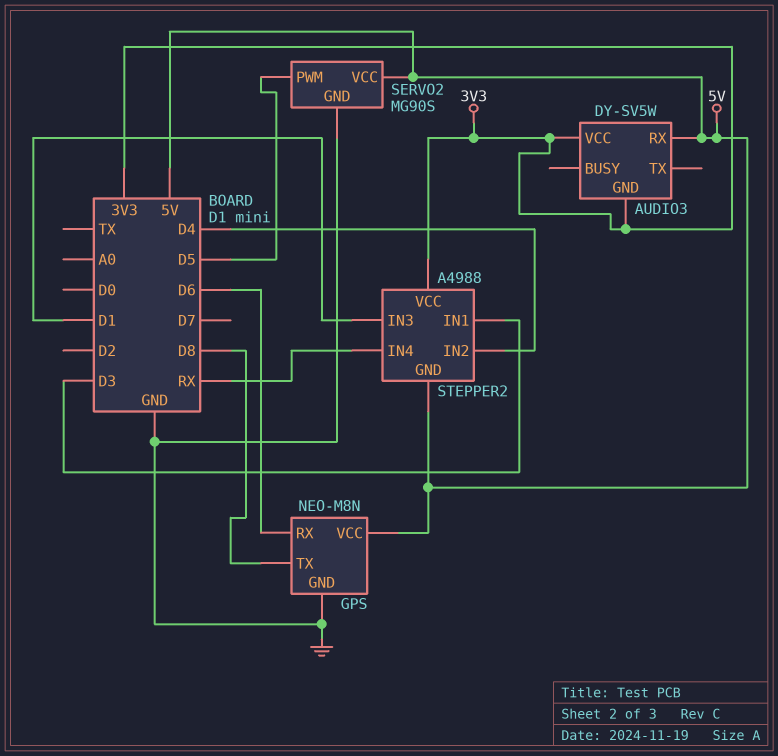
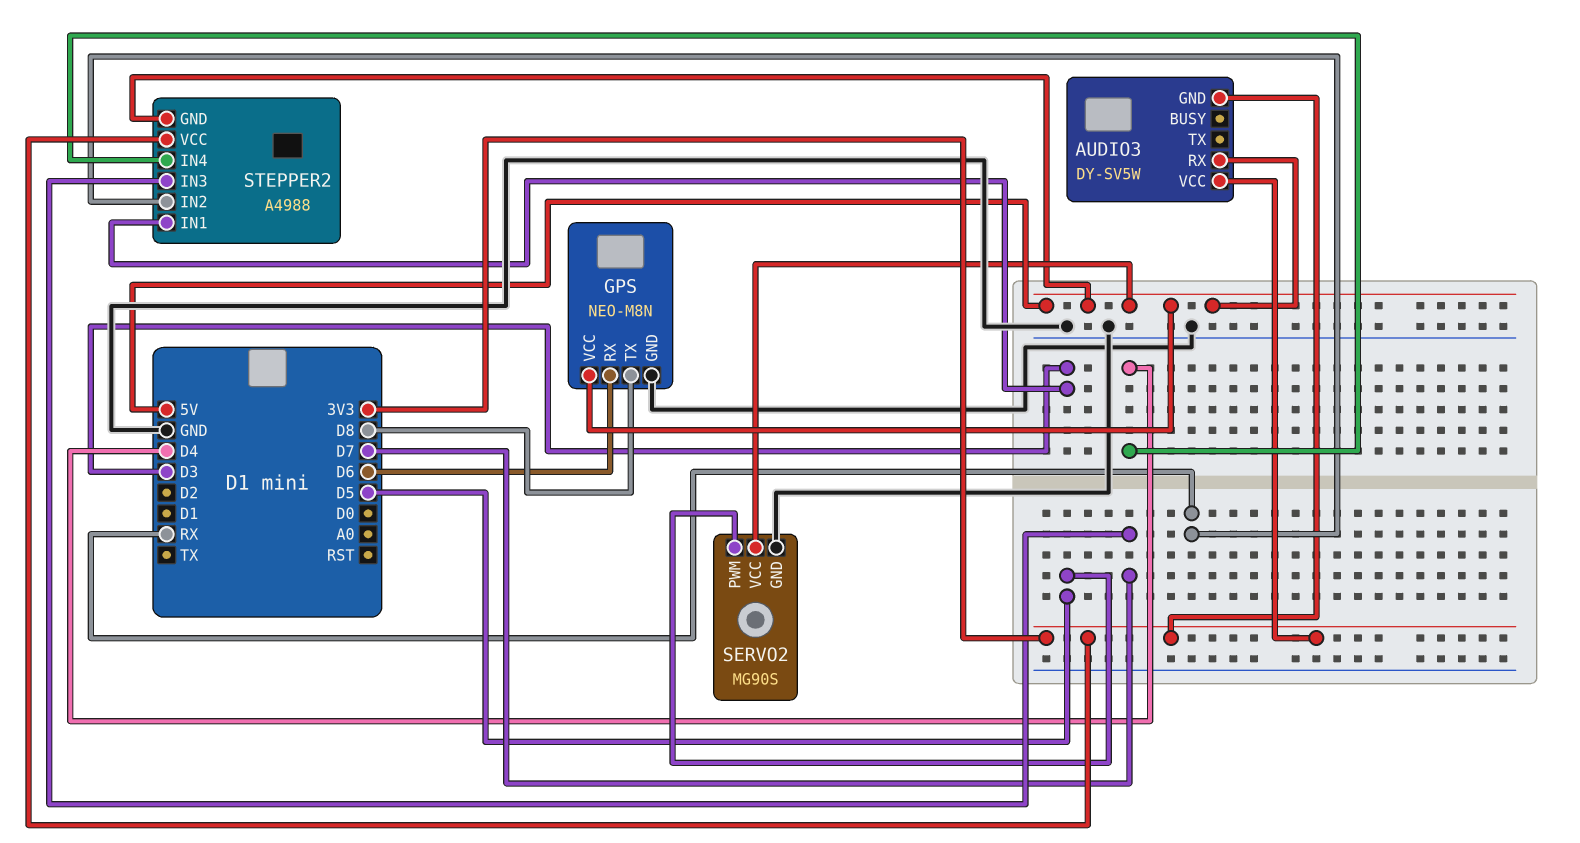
STEPPER2 pin IN2: D4 -> RX
STEPPER2 pin IN3: D1 -> D7
STEPPER2 pin IN4: RX -> D4

